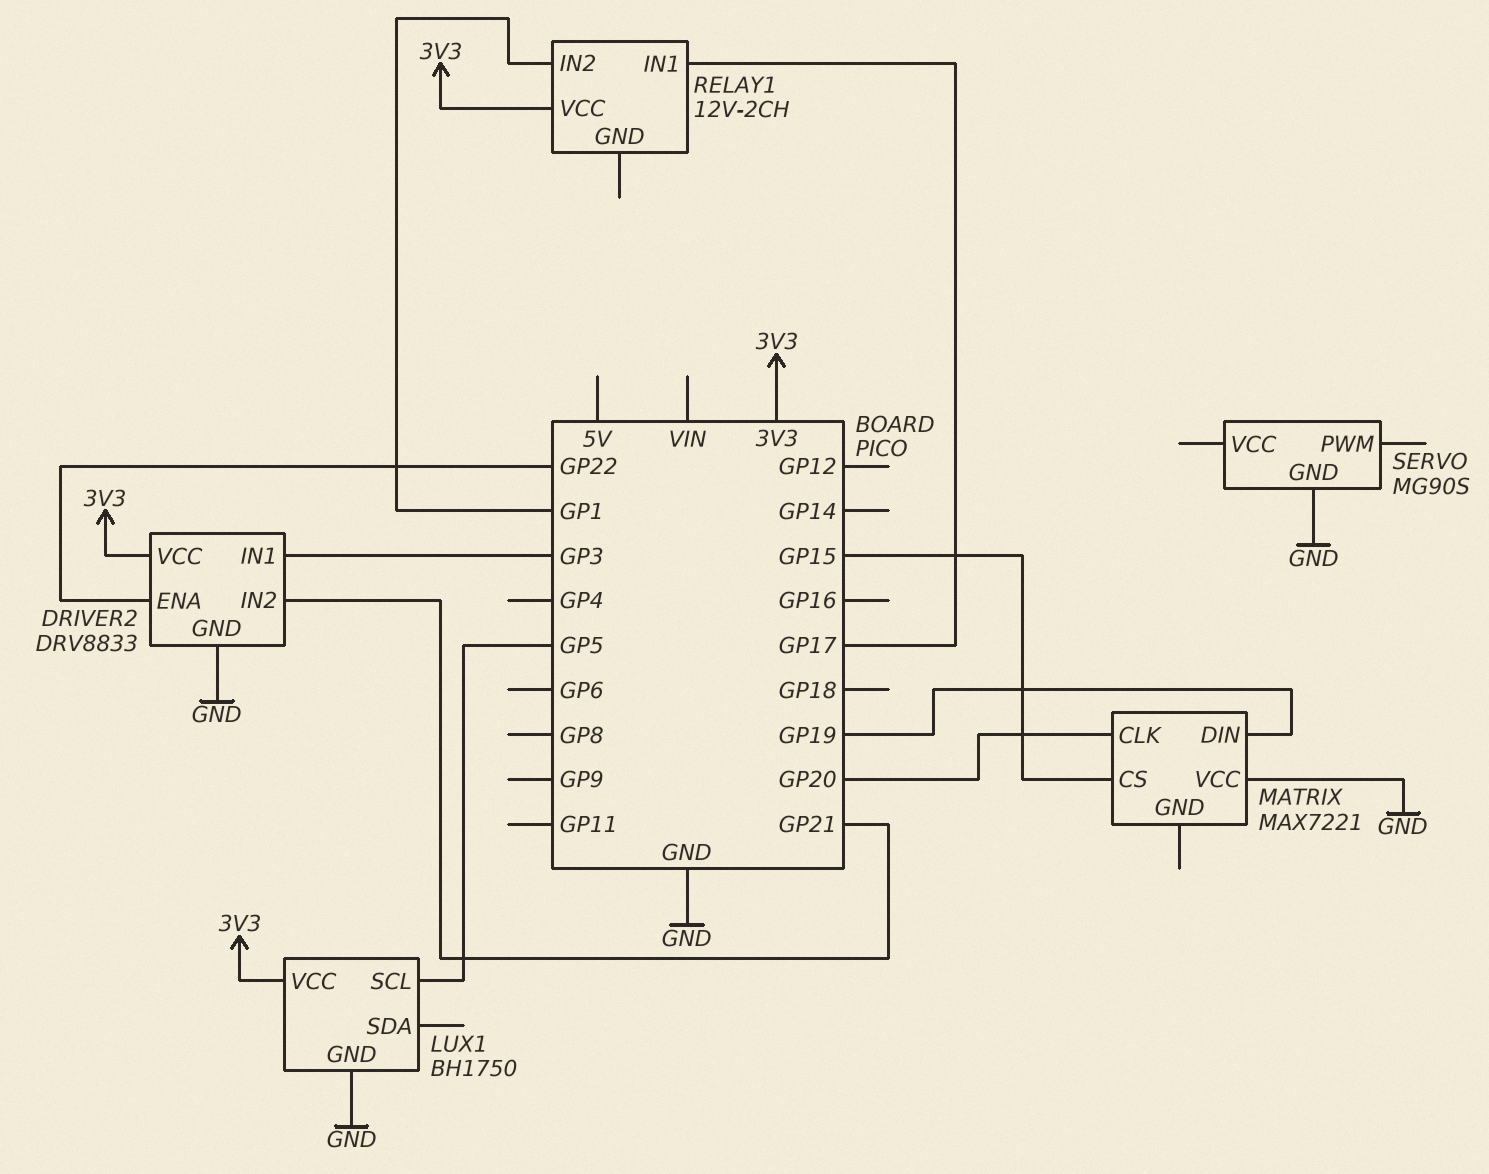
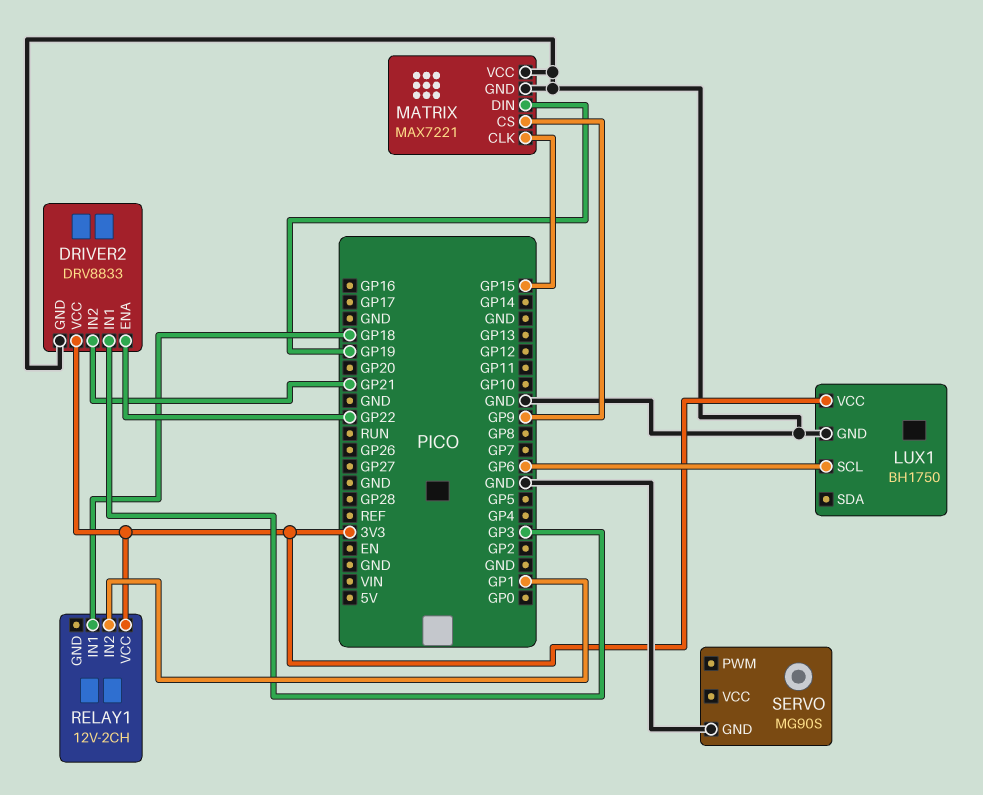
LUX1 pin SCL: GP5 -> GP6
MATRIX pin CLK: GP20 -> GP15
MATRIX pin CS: GP15 -> GP9
MATRIX pin GND: none -> GND
RELAY1 pin IN1: GP17 -> GP18

